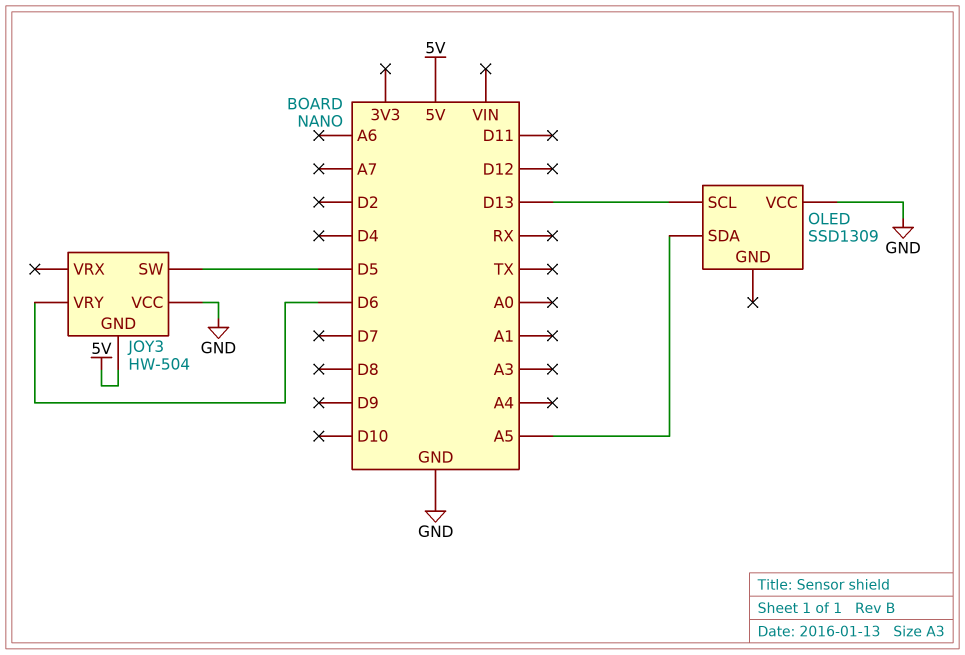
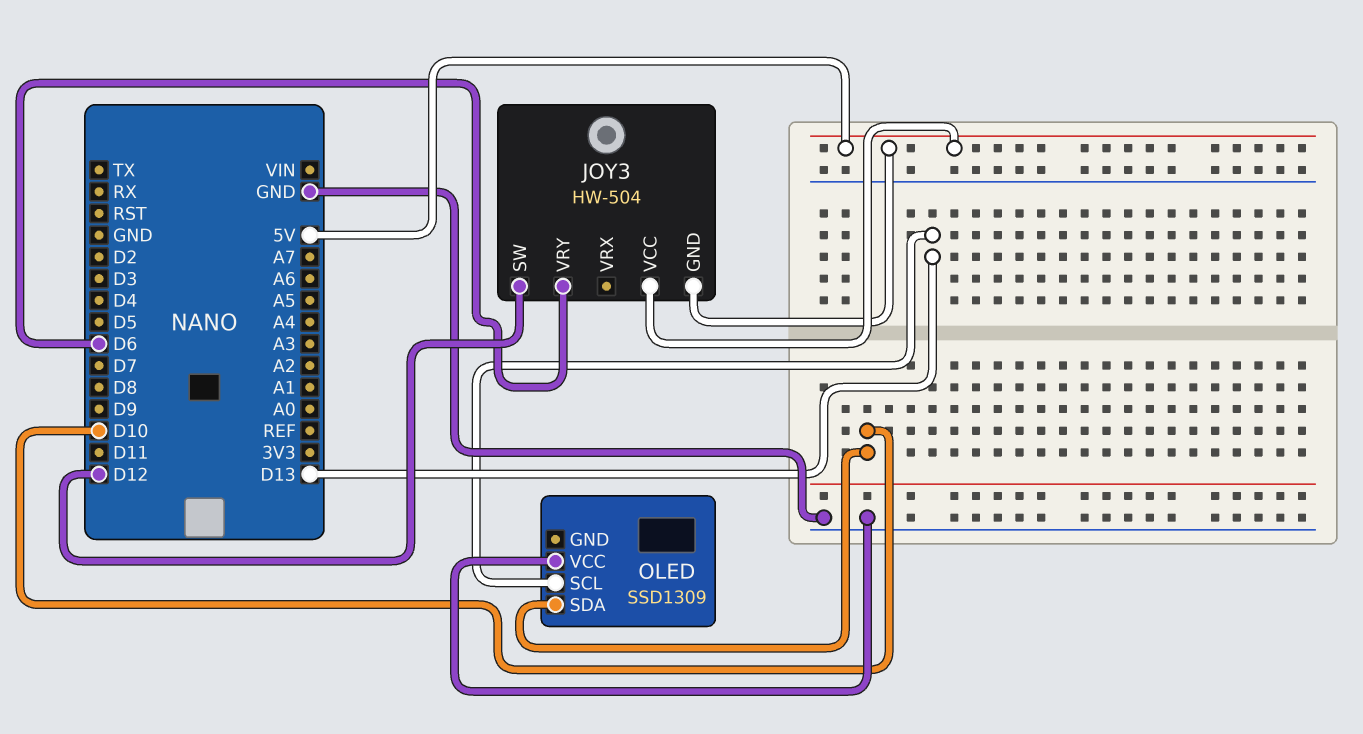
JOY3 pin SW: D5 -> D12
JOY3 pin VCC: GND -> 5V
OLED pin SDA: A5 -> D10

